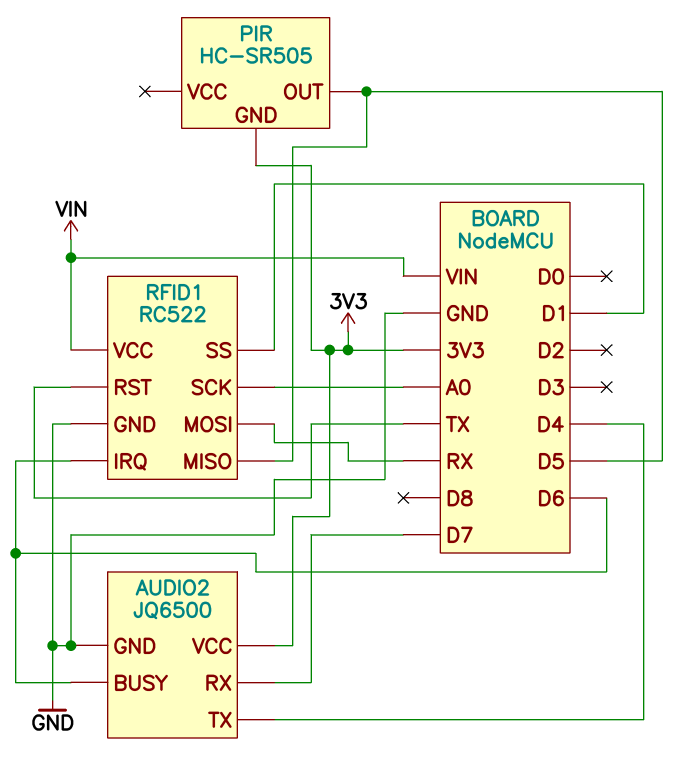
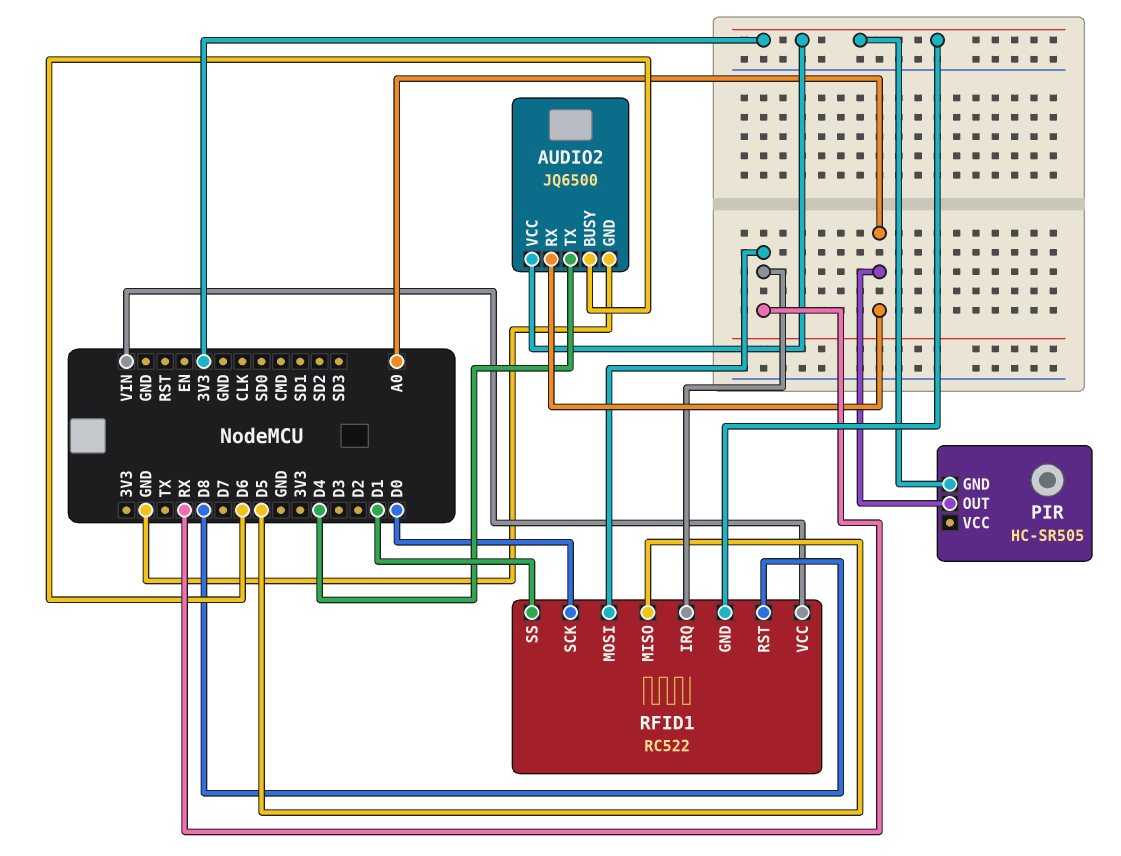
AUDIO2 pin RX: D7 -> A0
PIR pin OUT: D5 -> A0
RFID1 pin GND: GND -> 3V3
RFID1 pin IRQ: D6 -> RX
RFID1 pin RST: TX -> D8
RFID1 pin SCK: A0 -> D0

